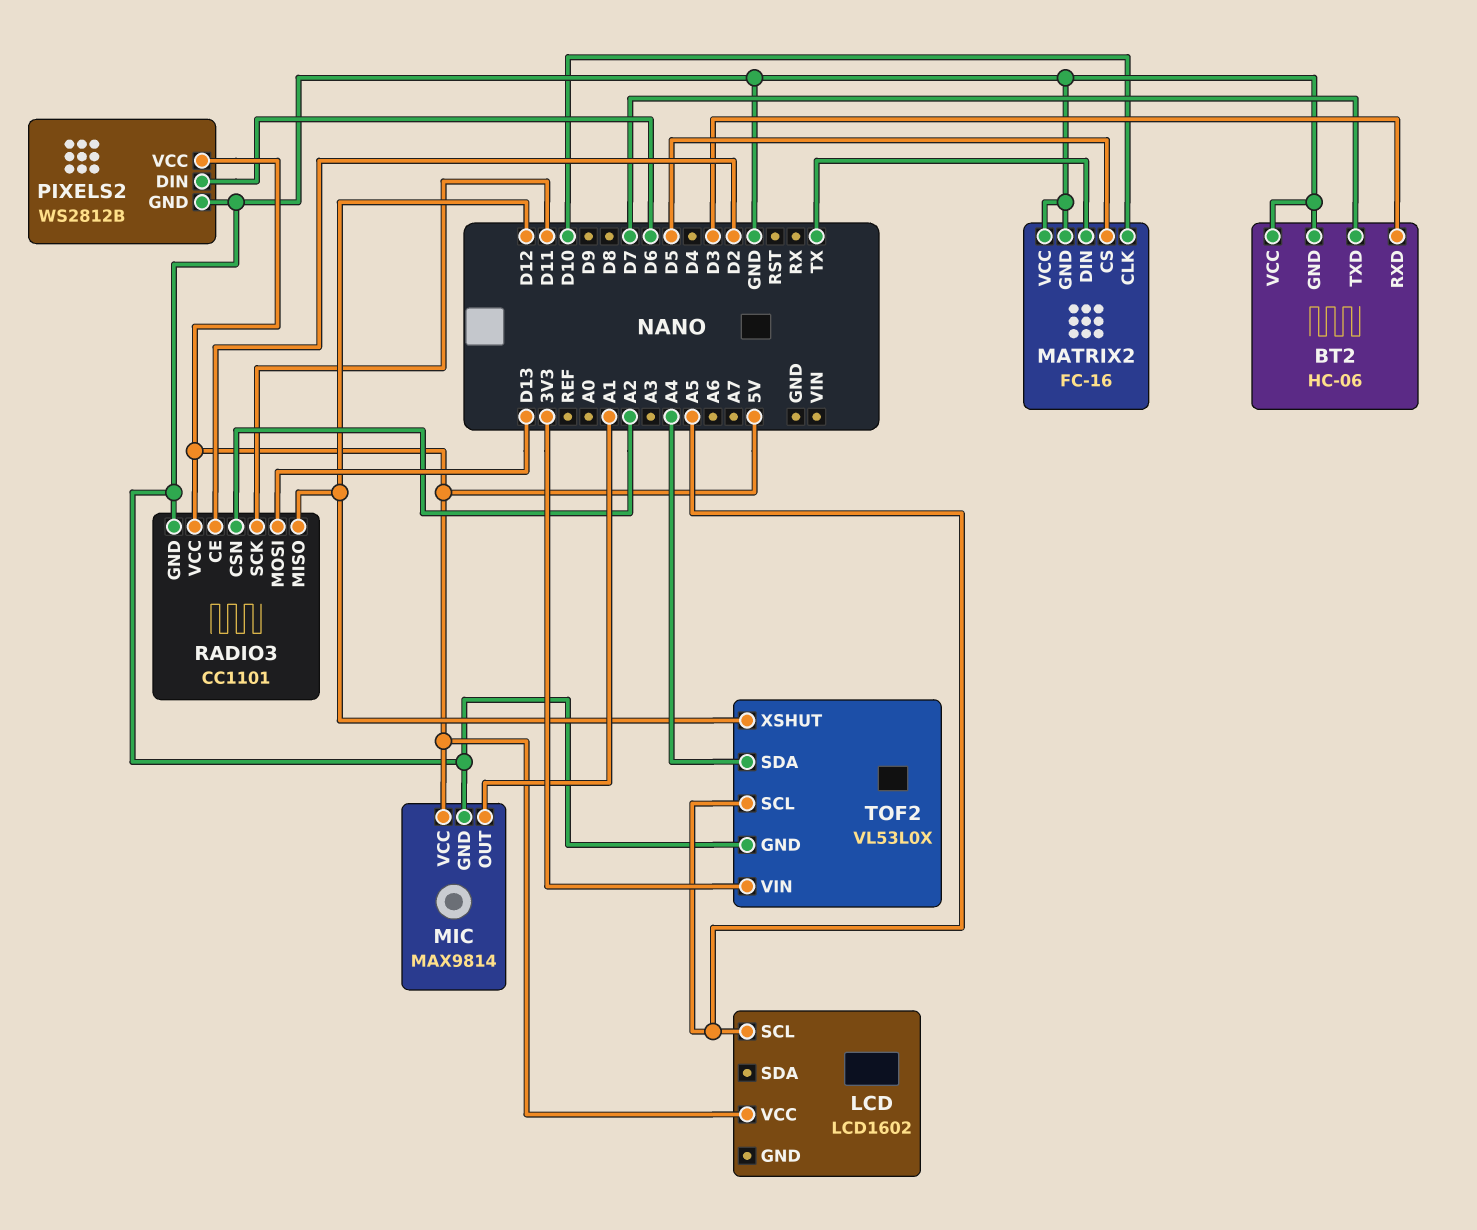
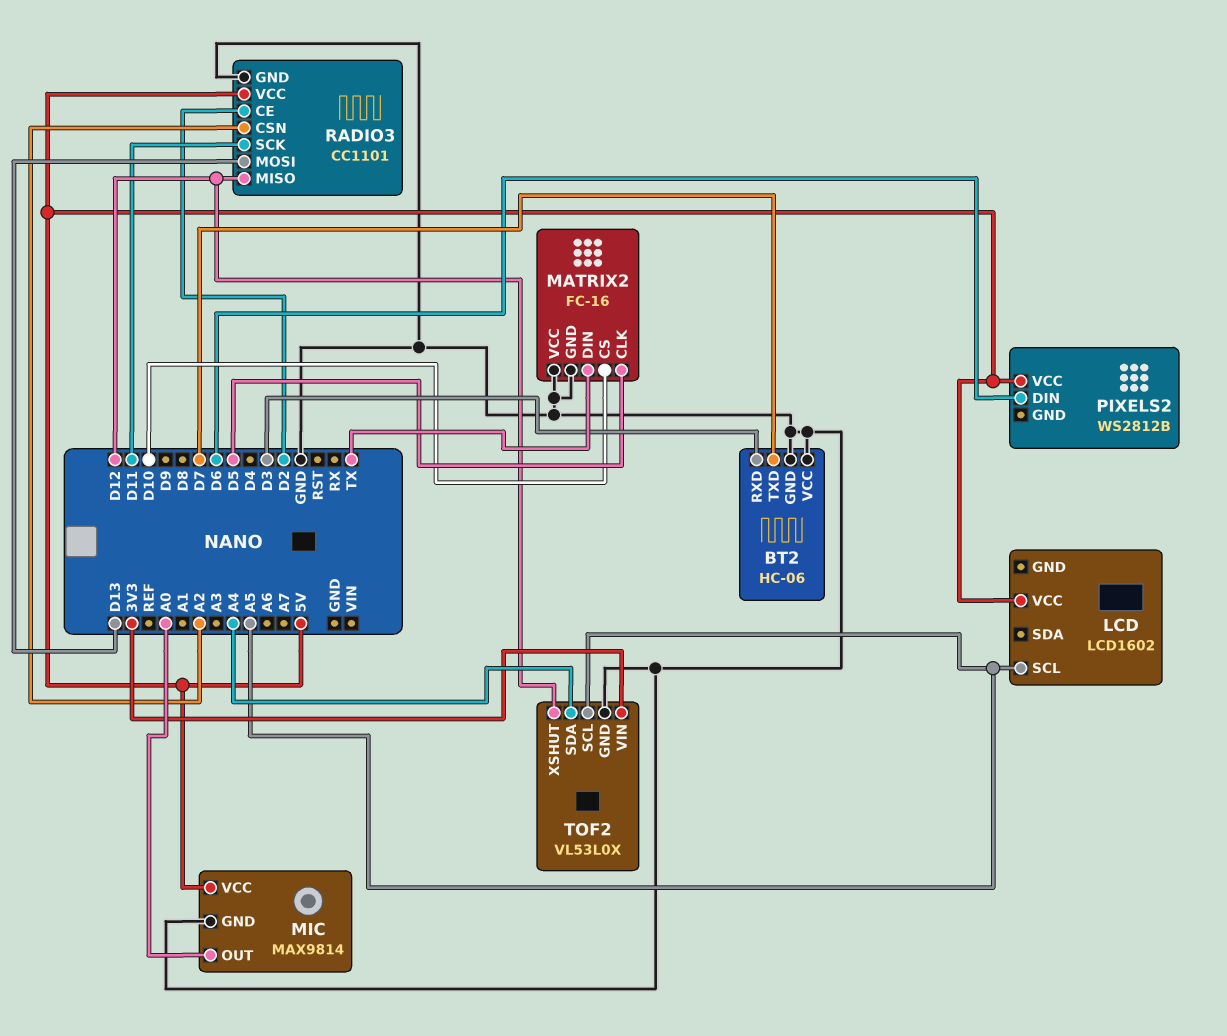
MATRIX2 pin CLK: D10 -> D5
MATRIX2 pin CS: D5 -> D10
MIC pin OUT: A1 -> A0
PIXELS2 pin GND: GND -> none

